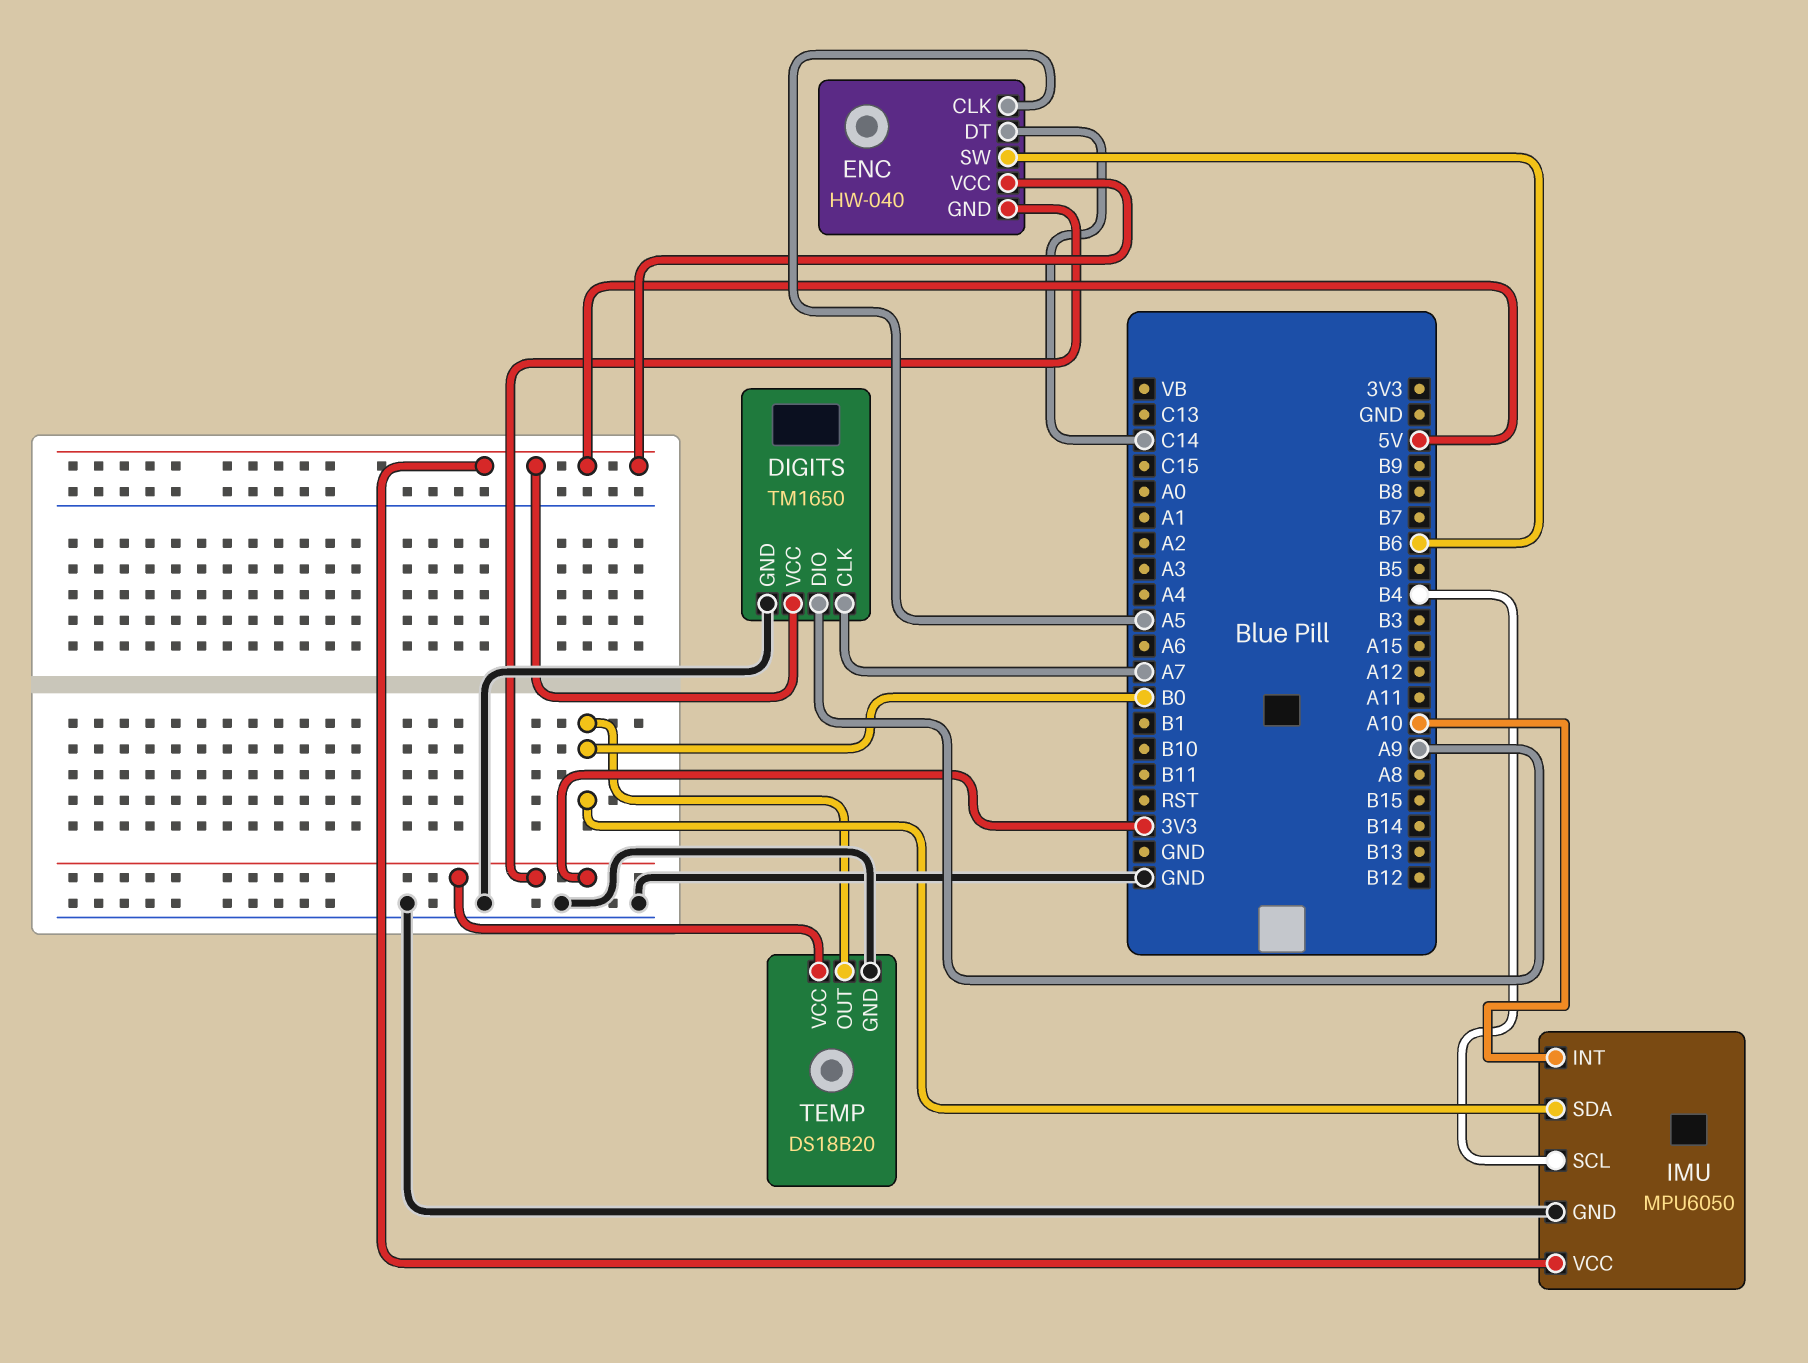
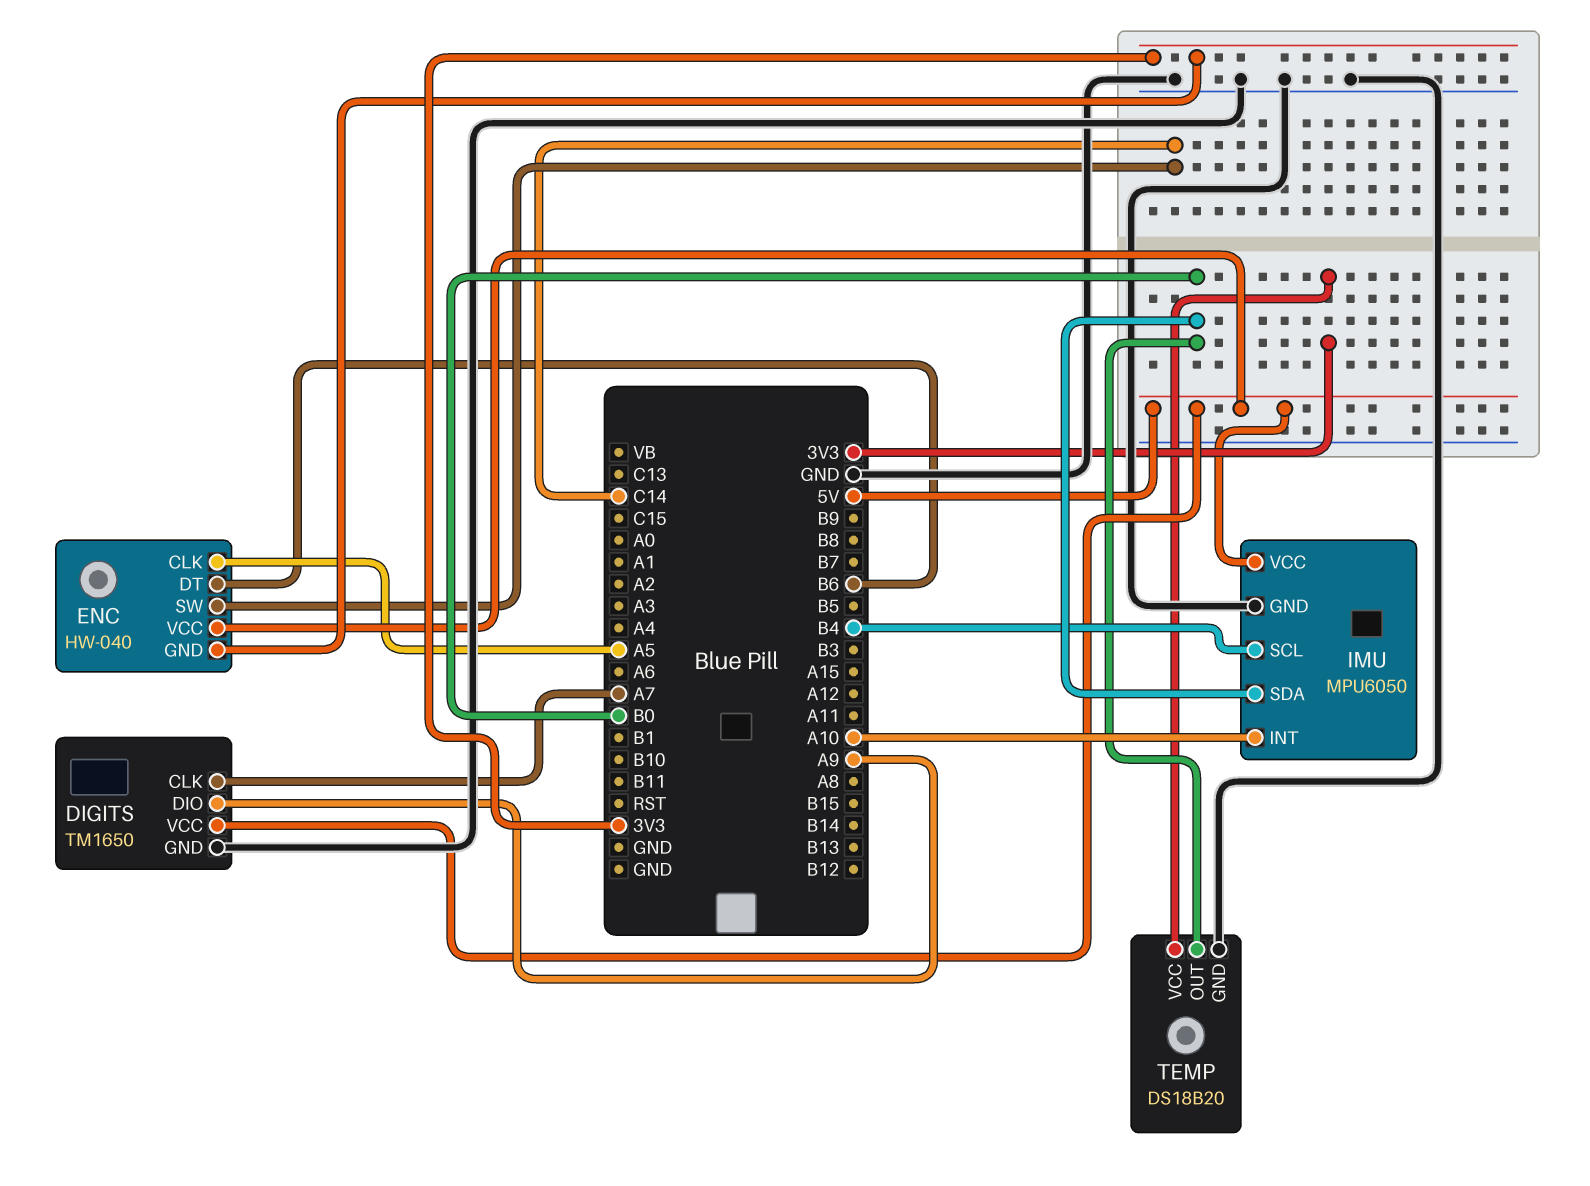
ENC pin DT: C14 -> B6
ENC pin SW: B6 -> C14

